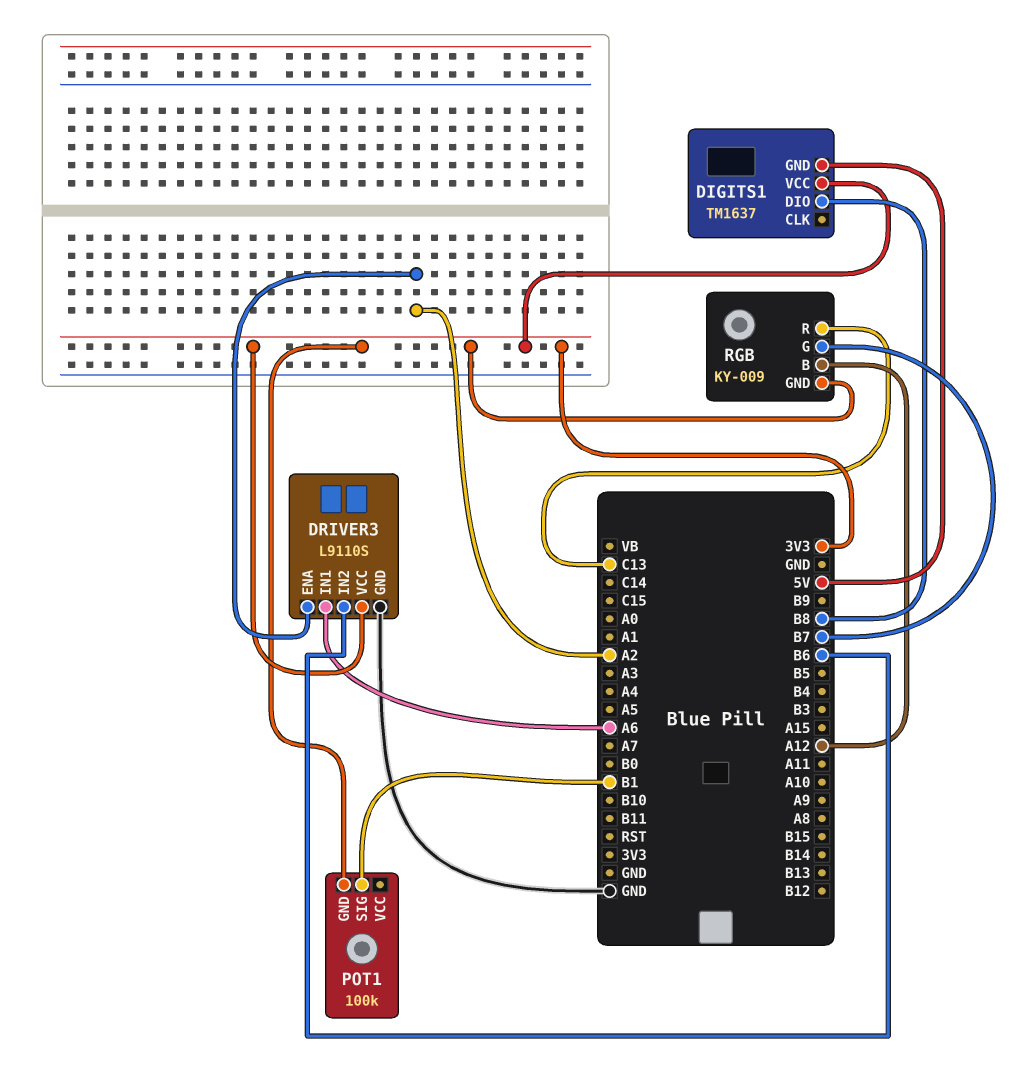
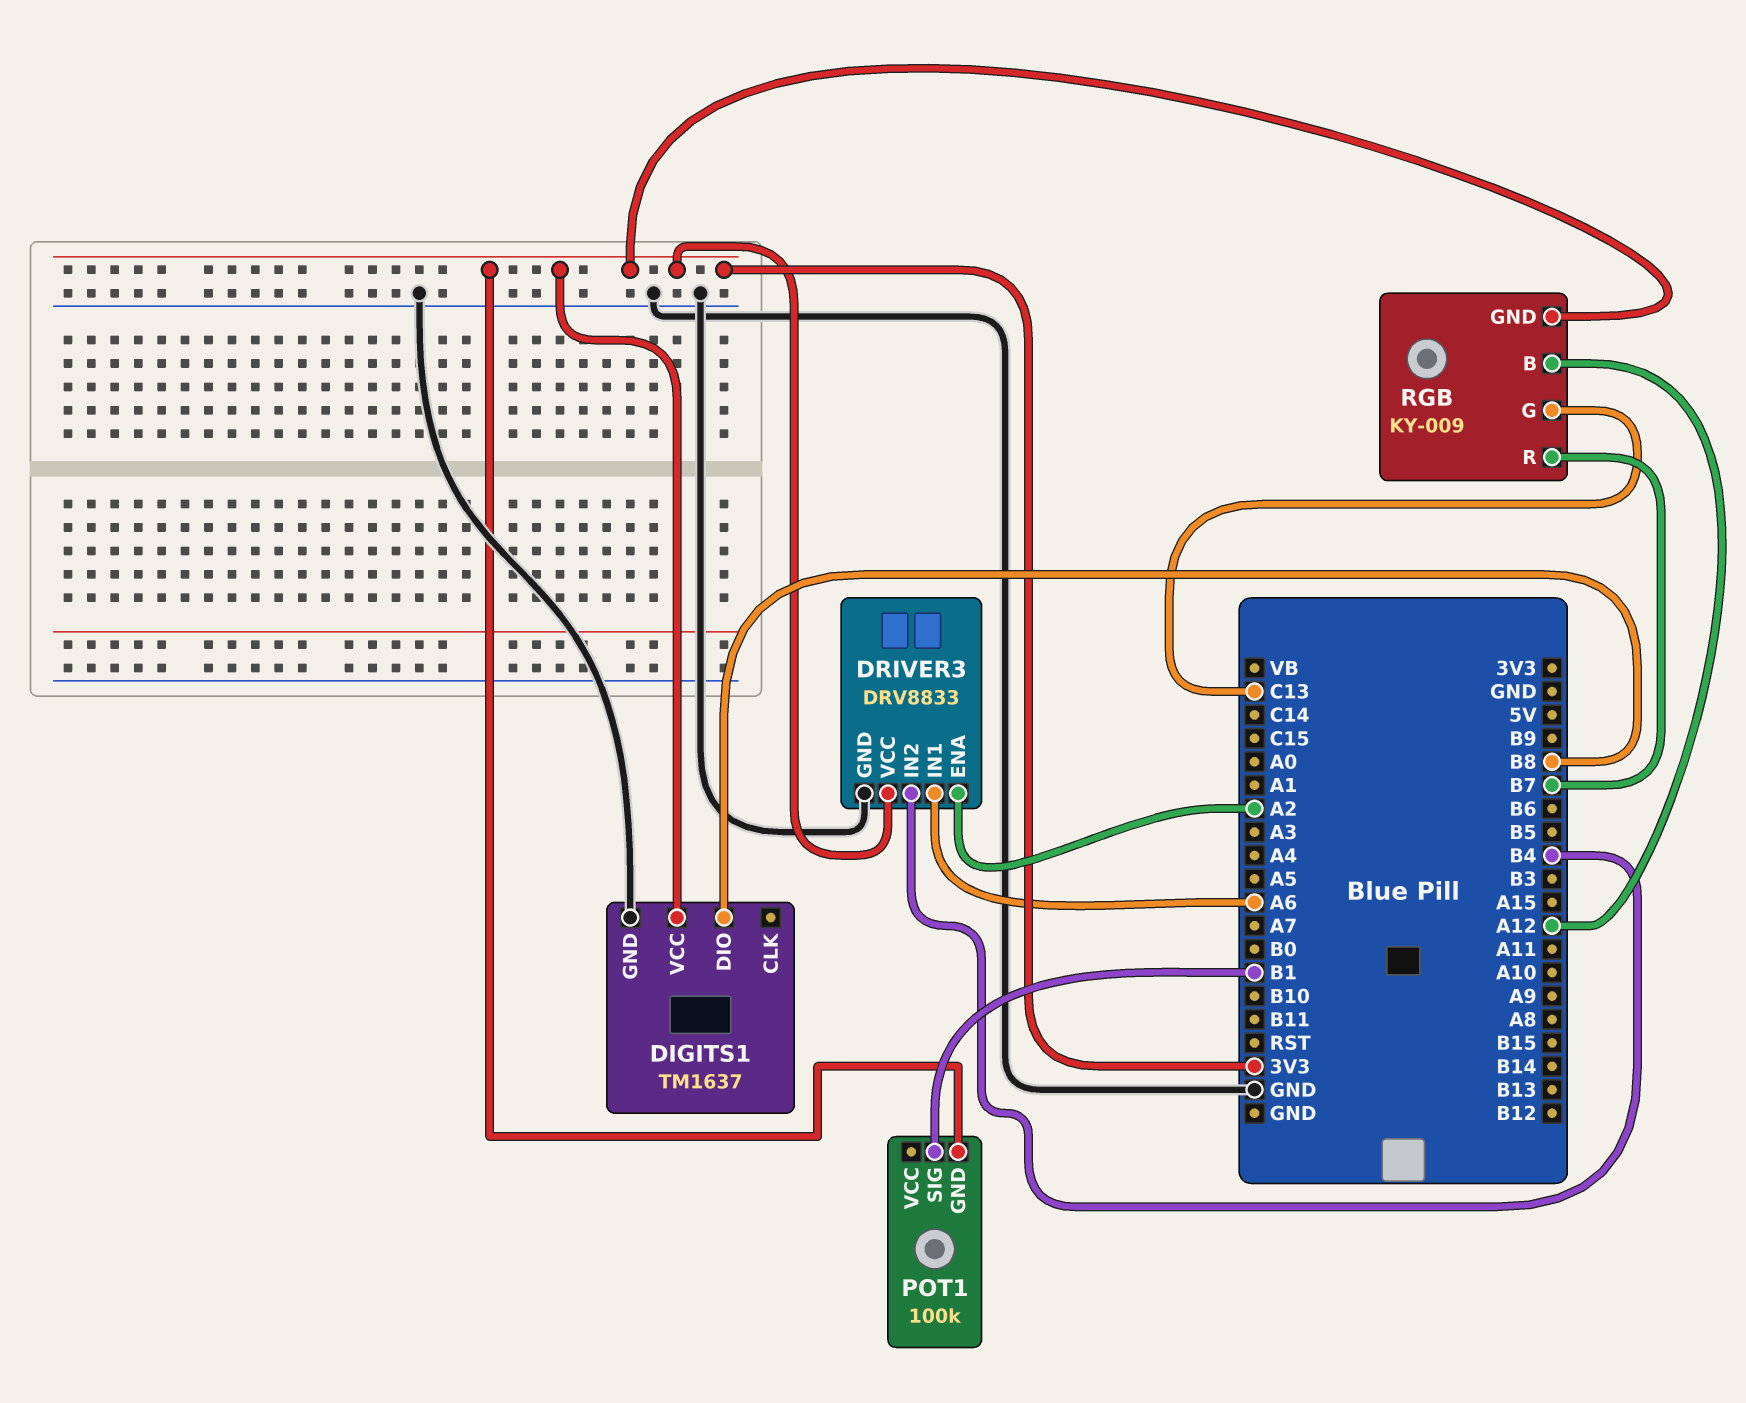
DIGITS1 pin GND: 5V -> GND
DRIVER3: L9110S -> DRV8833
DRIVER3 pin IN2: B6 -> B4
RGB pin G: B7 -> C13
RGB pin R: C13 -> B7

